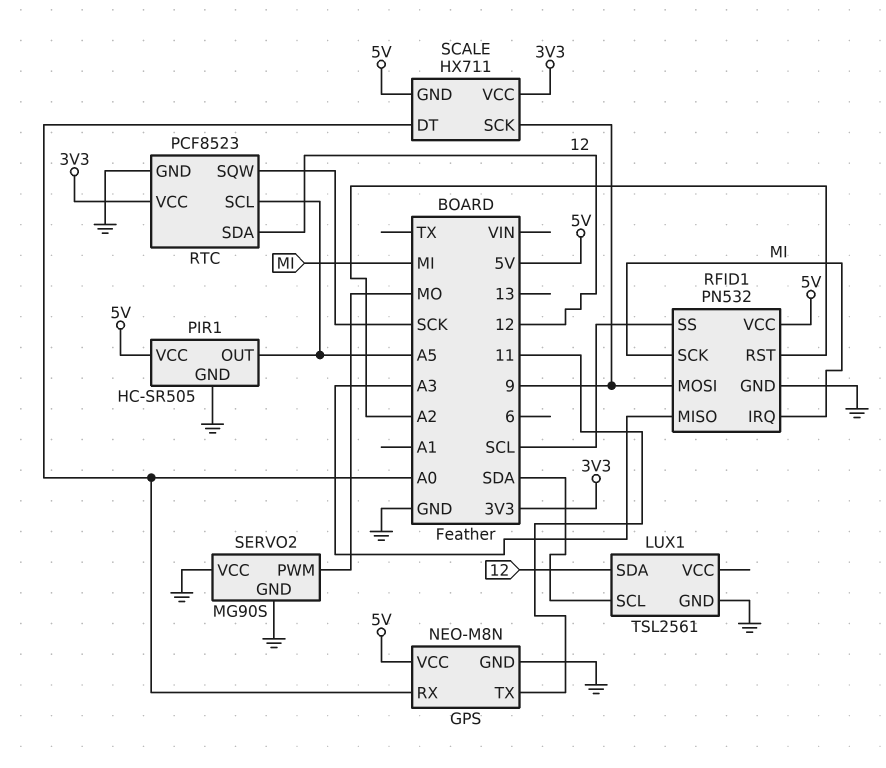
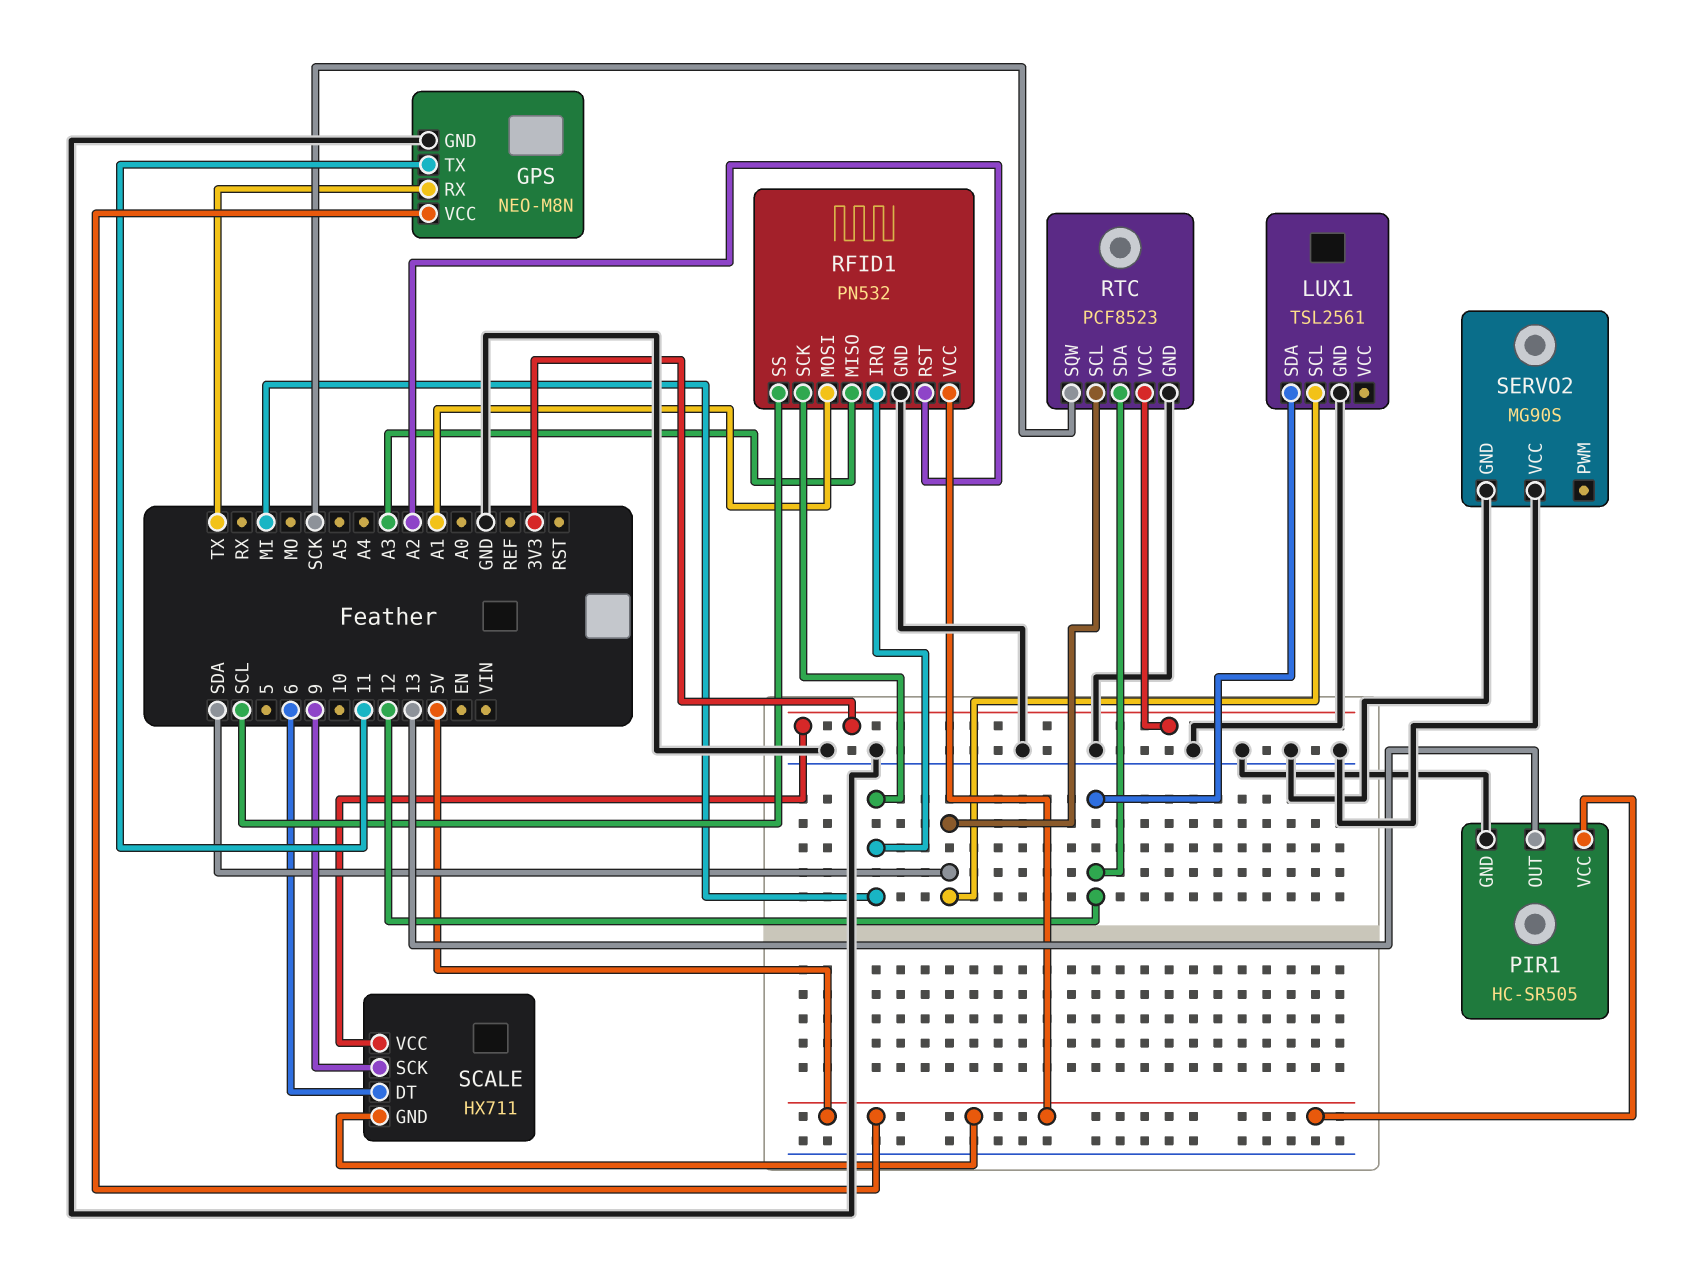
GPS pin RX: A0 -> TX
PIR1 pin OUT: A5 -> 13
RFID1 pin MOSI: 9 -> A1
RTC pin SCL: A5 -> SDA
SCALE pin DT: A0 -> 6
SERVO2 pin PWM: MO -> none

